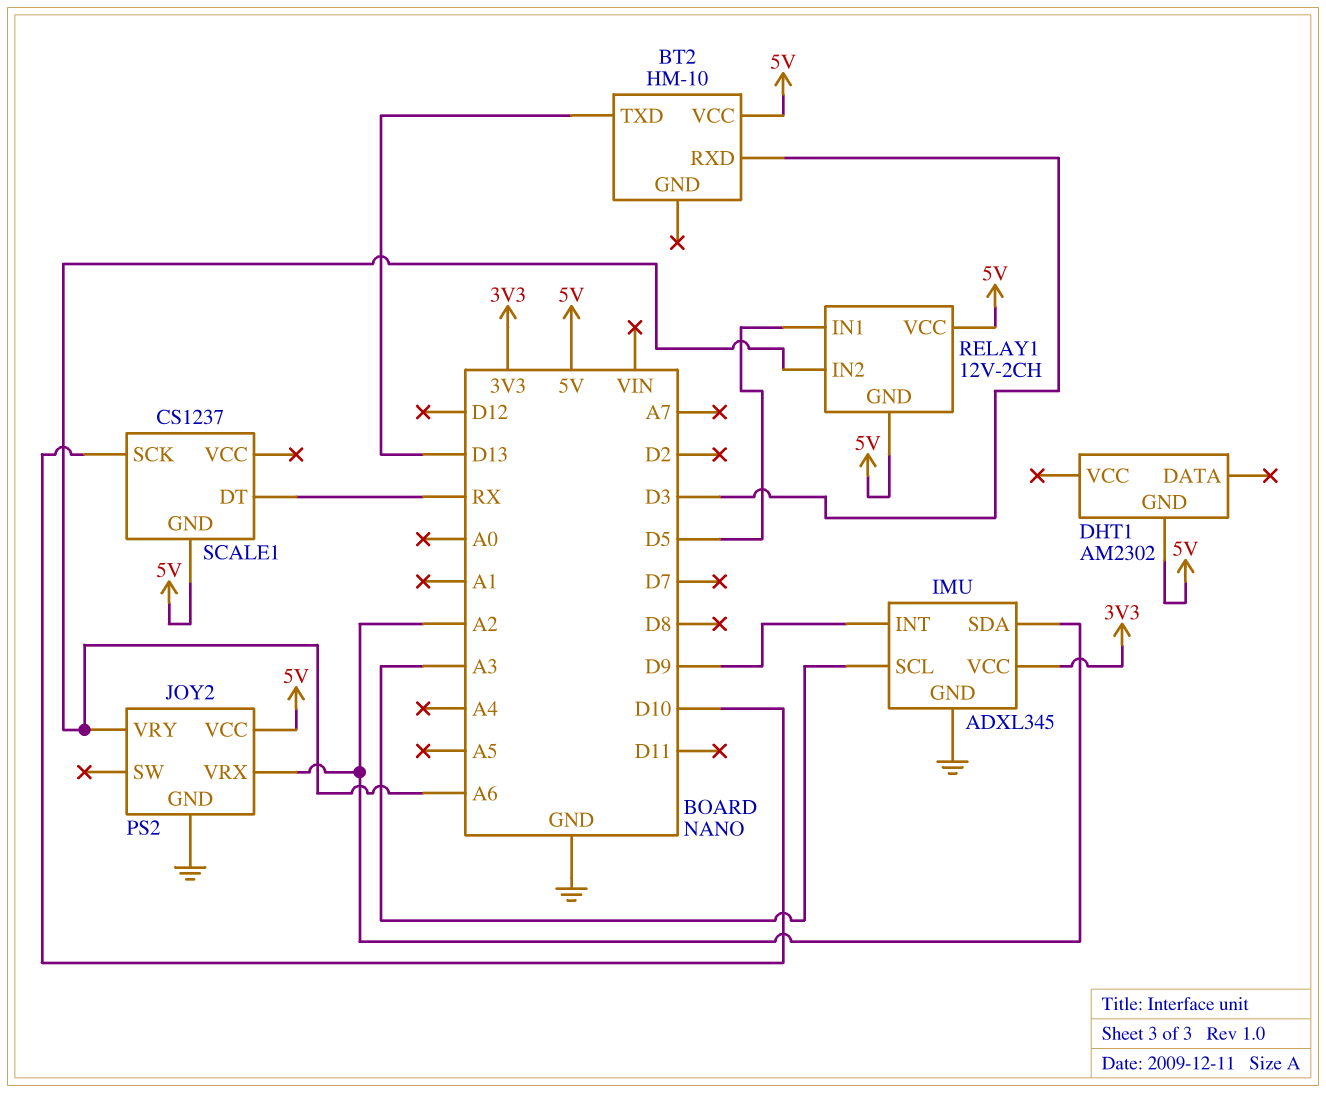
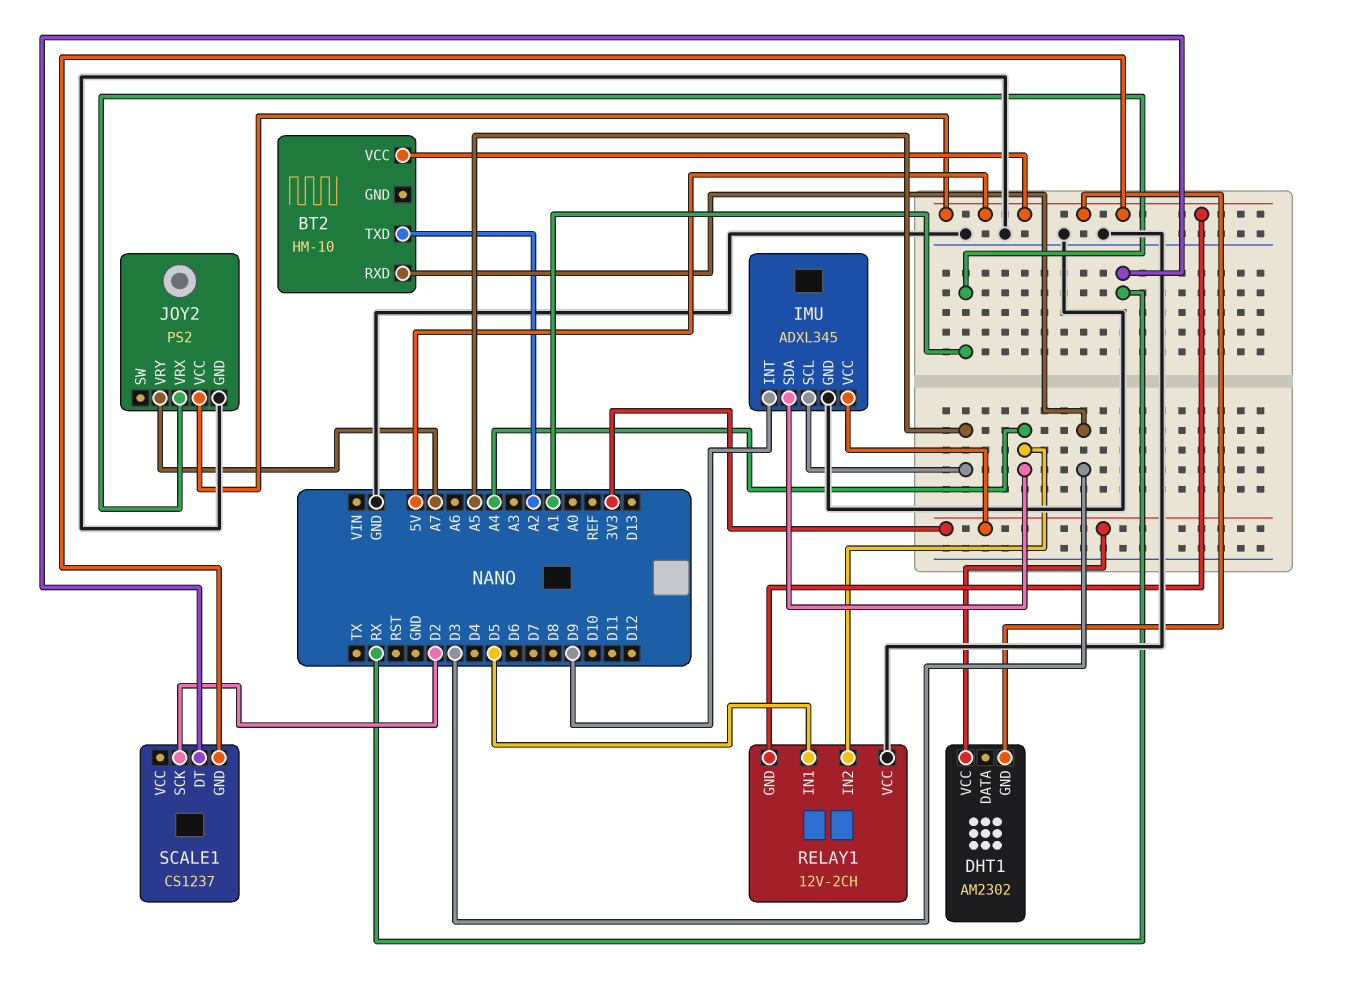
BT2 pin TXD: D13 -> A2
DHT1 pin VCC: none -> 3V3
IMU pin SCL: A3 -> A5
IMU pin SDA: A2 -> A4
JOY2 pin VRX: A2 -> A1
JOY2 pin VRY: A6 -> A7
RELAY1 pin IN2: A6 -> A4
RELAY1 pin VCC: 5V -> GND
SCALE1 pin SCK: D10 -> D2

